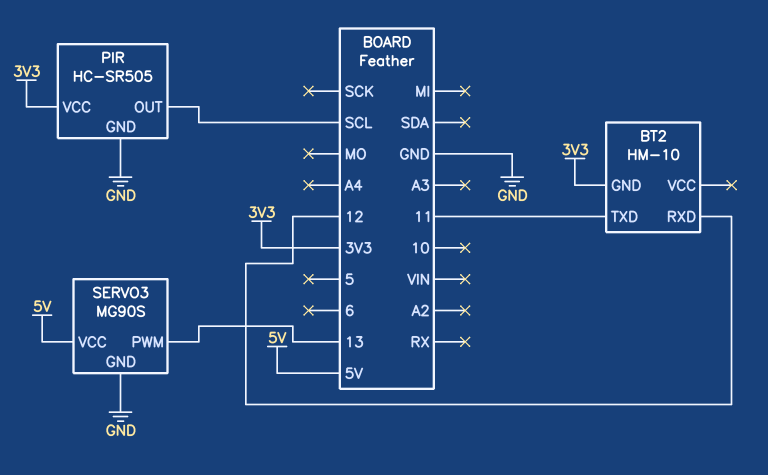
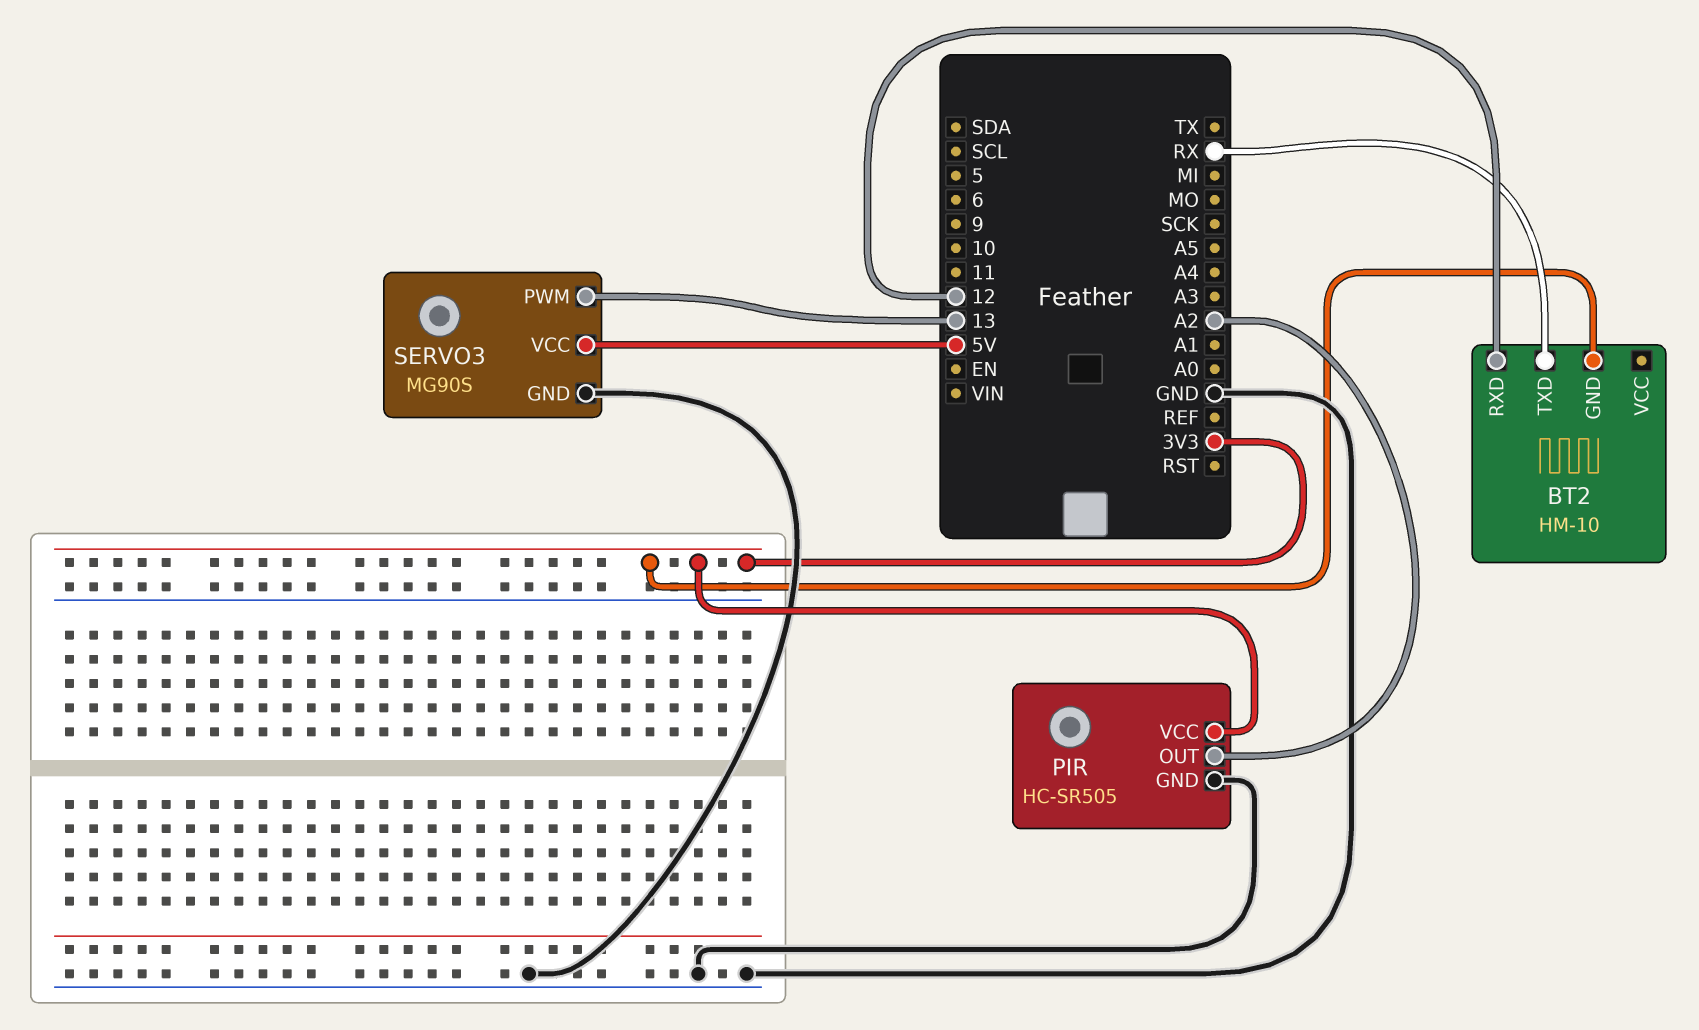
BT2 pin TXD: 11 -> RX
PIR pin OUT: SCL -> A2

